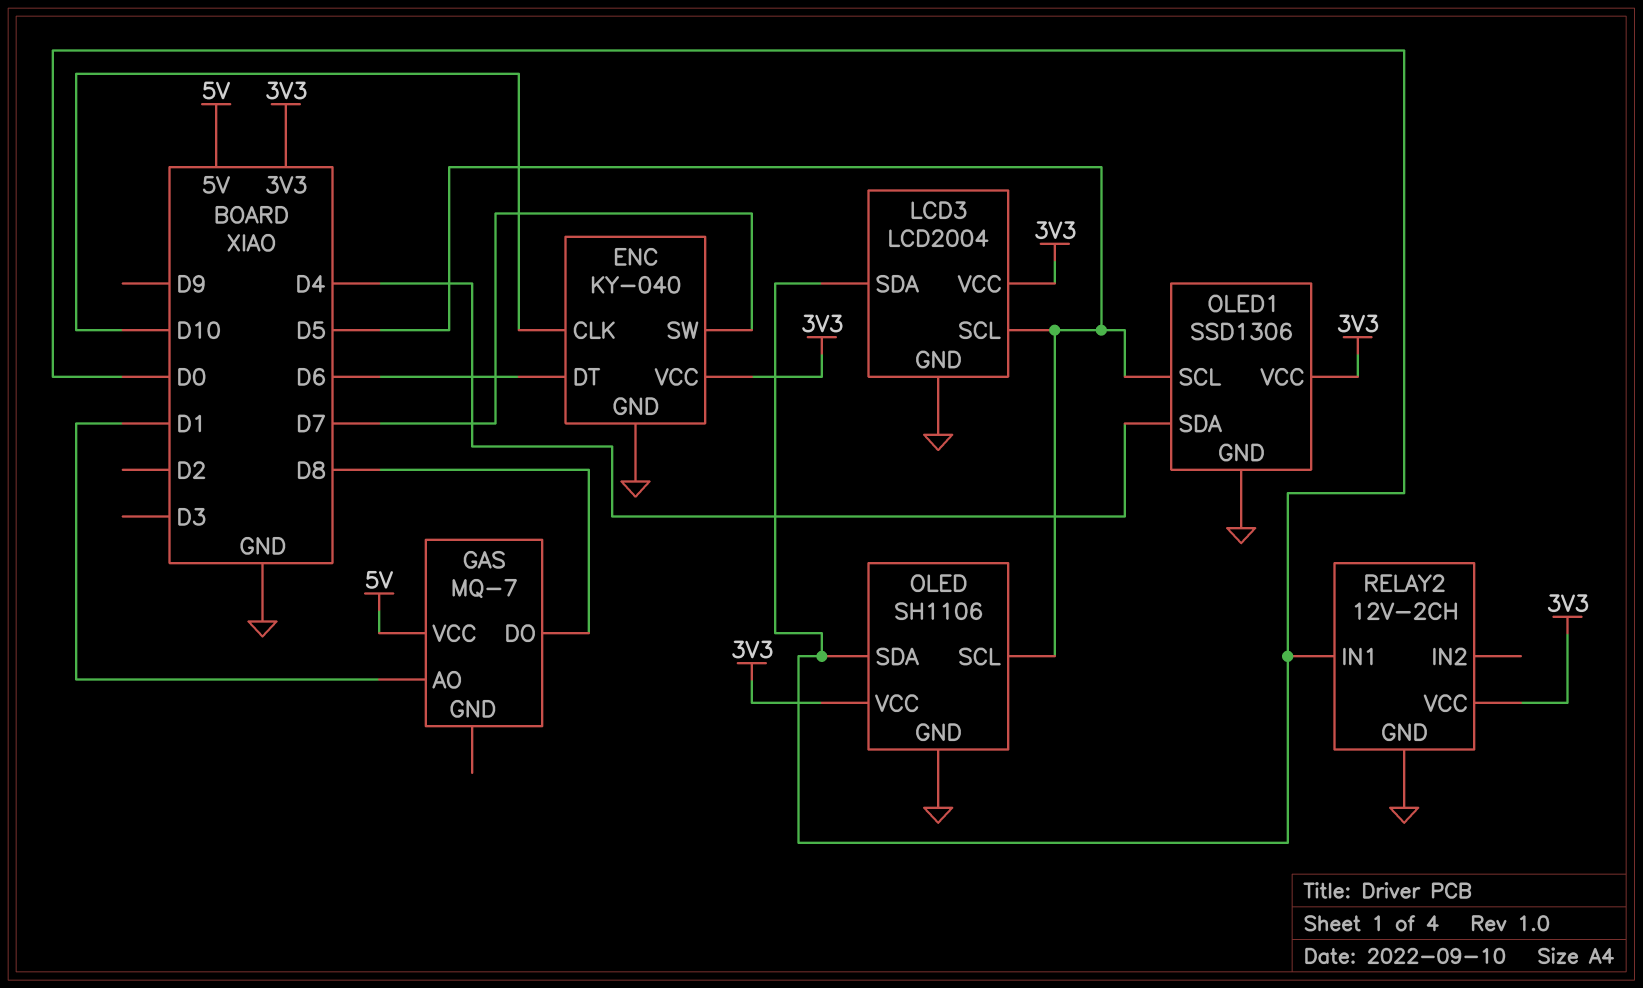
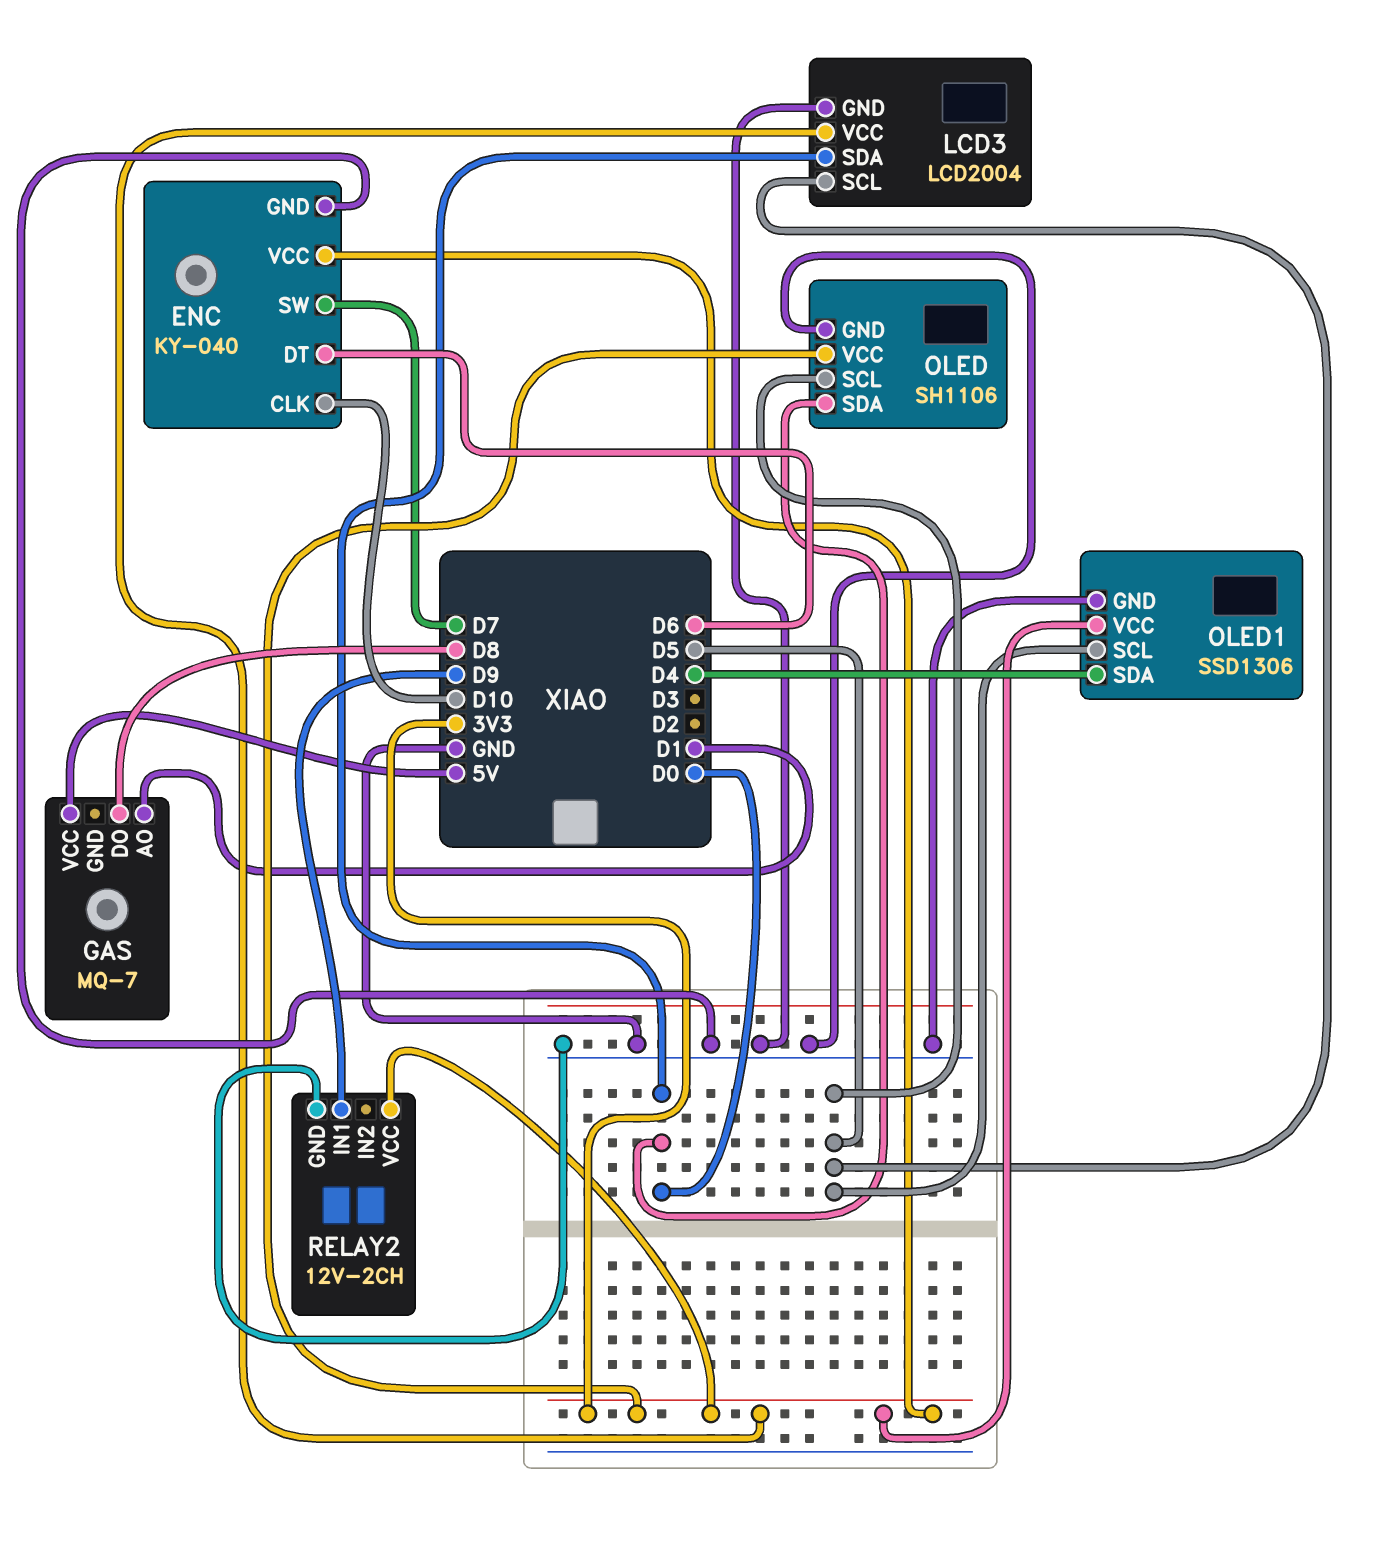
RELAY2 pin IN1: D0 -> D9

